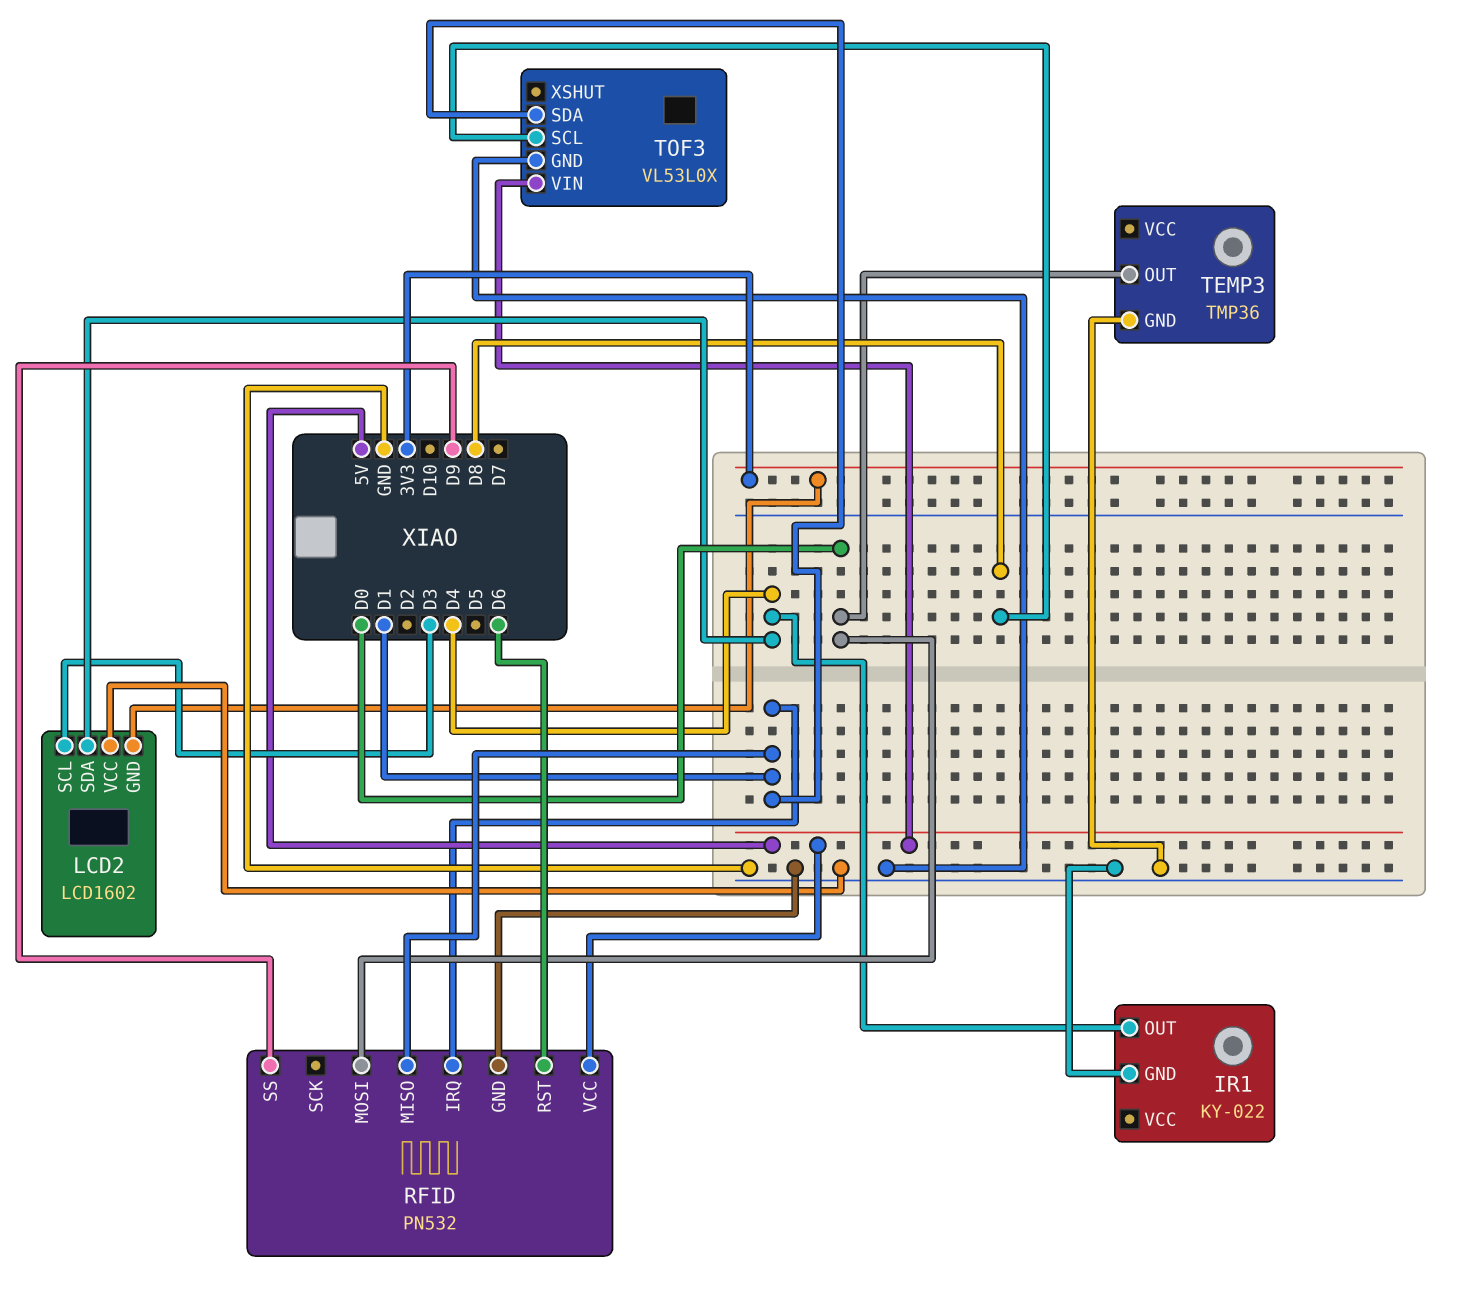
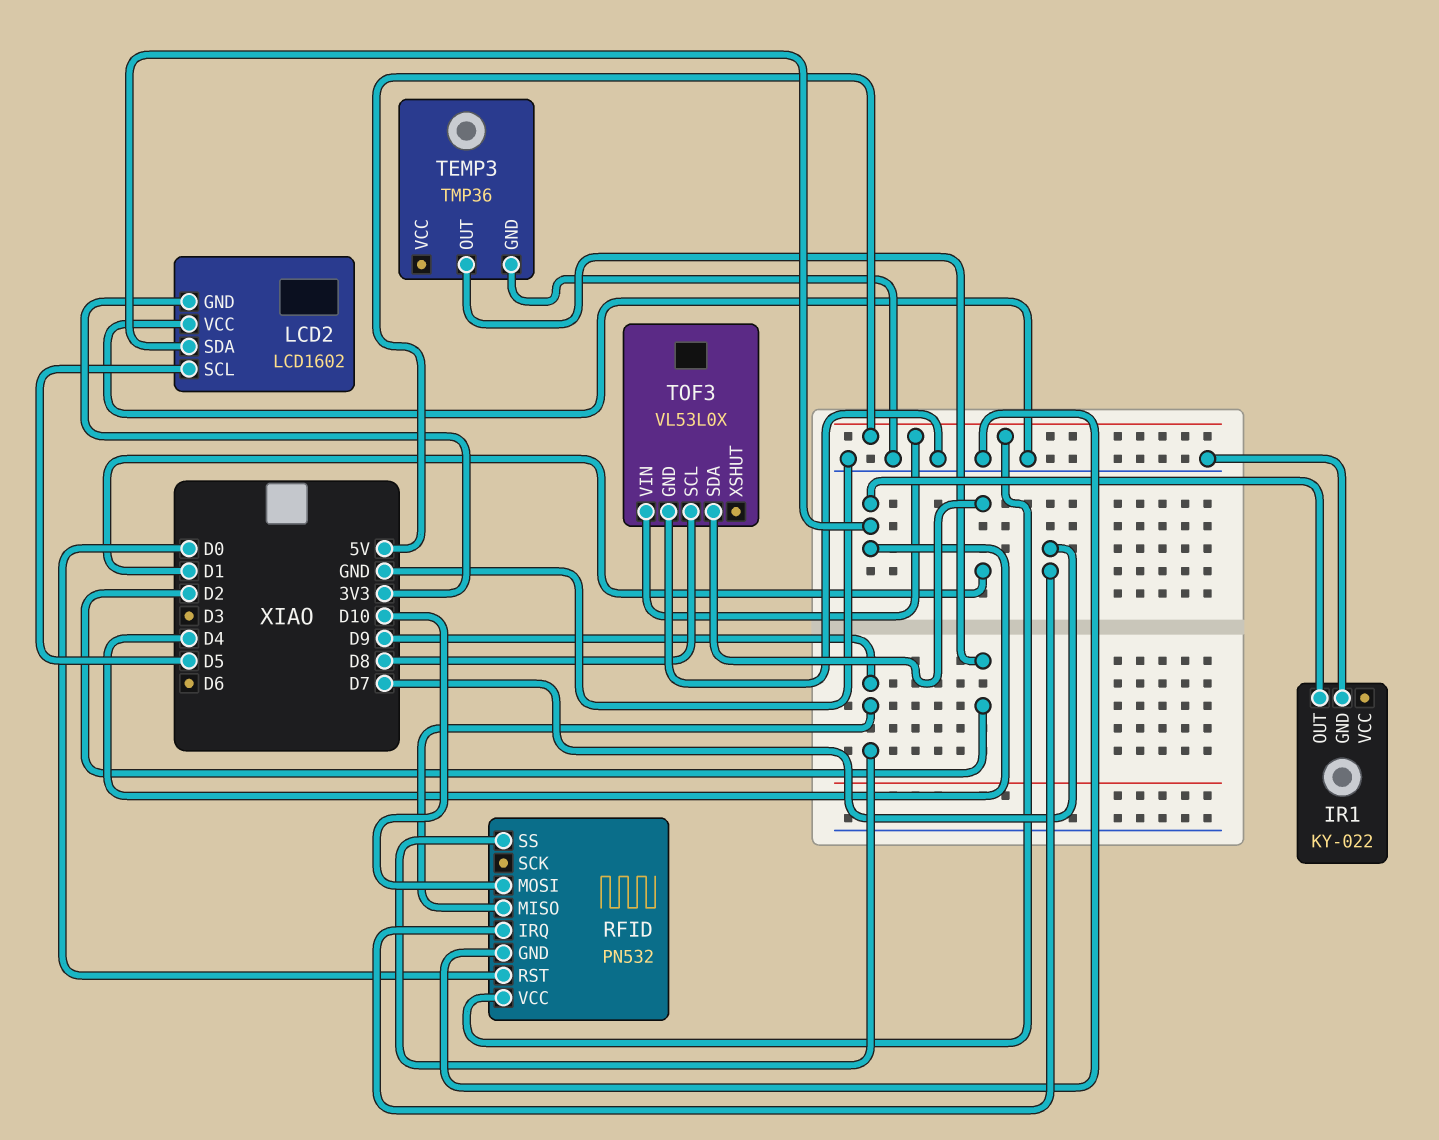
LCD2 pin SCL: D3 -> D5
RFID pin IRQ: D1 -> D7
RFID pin MISO: D1 -> D9
RFID pin MOSI: D0 -> D10
RFID pin RST: D6 -> D0
TEMP3 pin OUT: D0 -> D2

